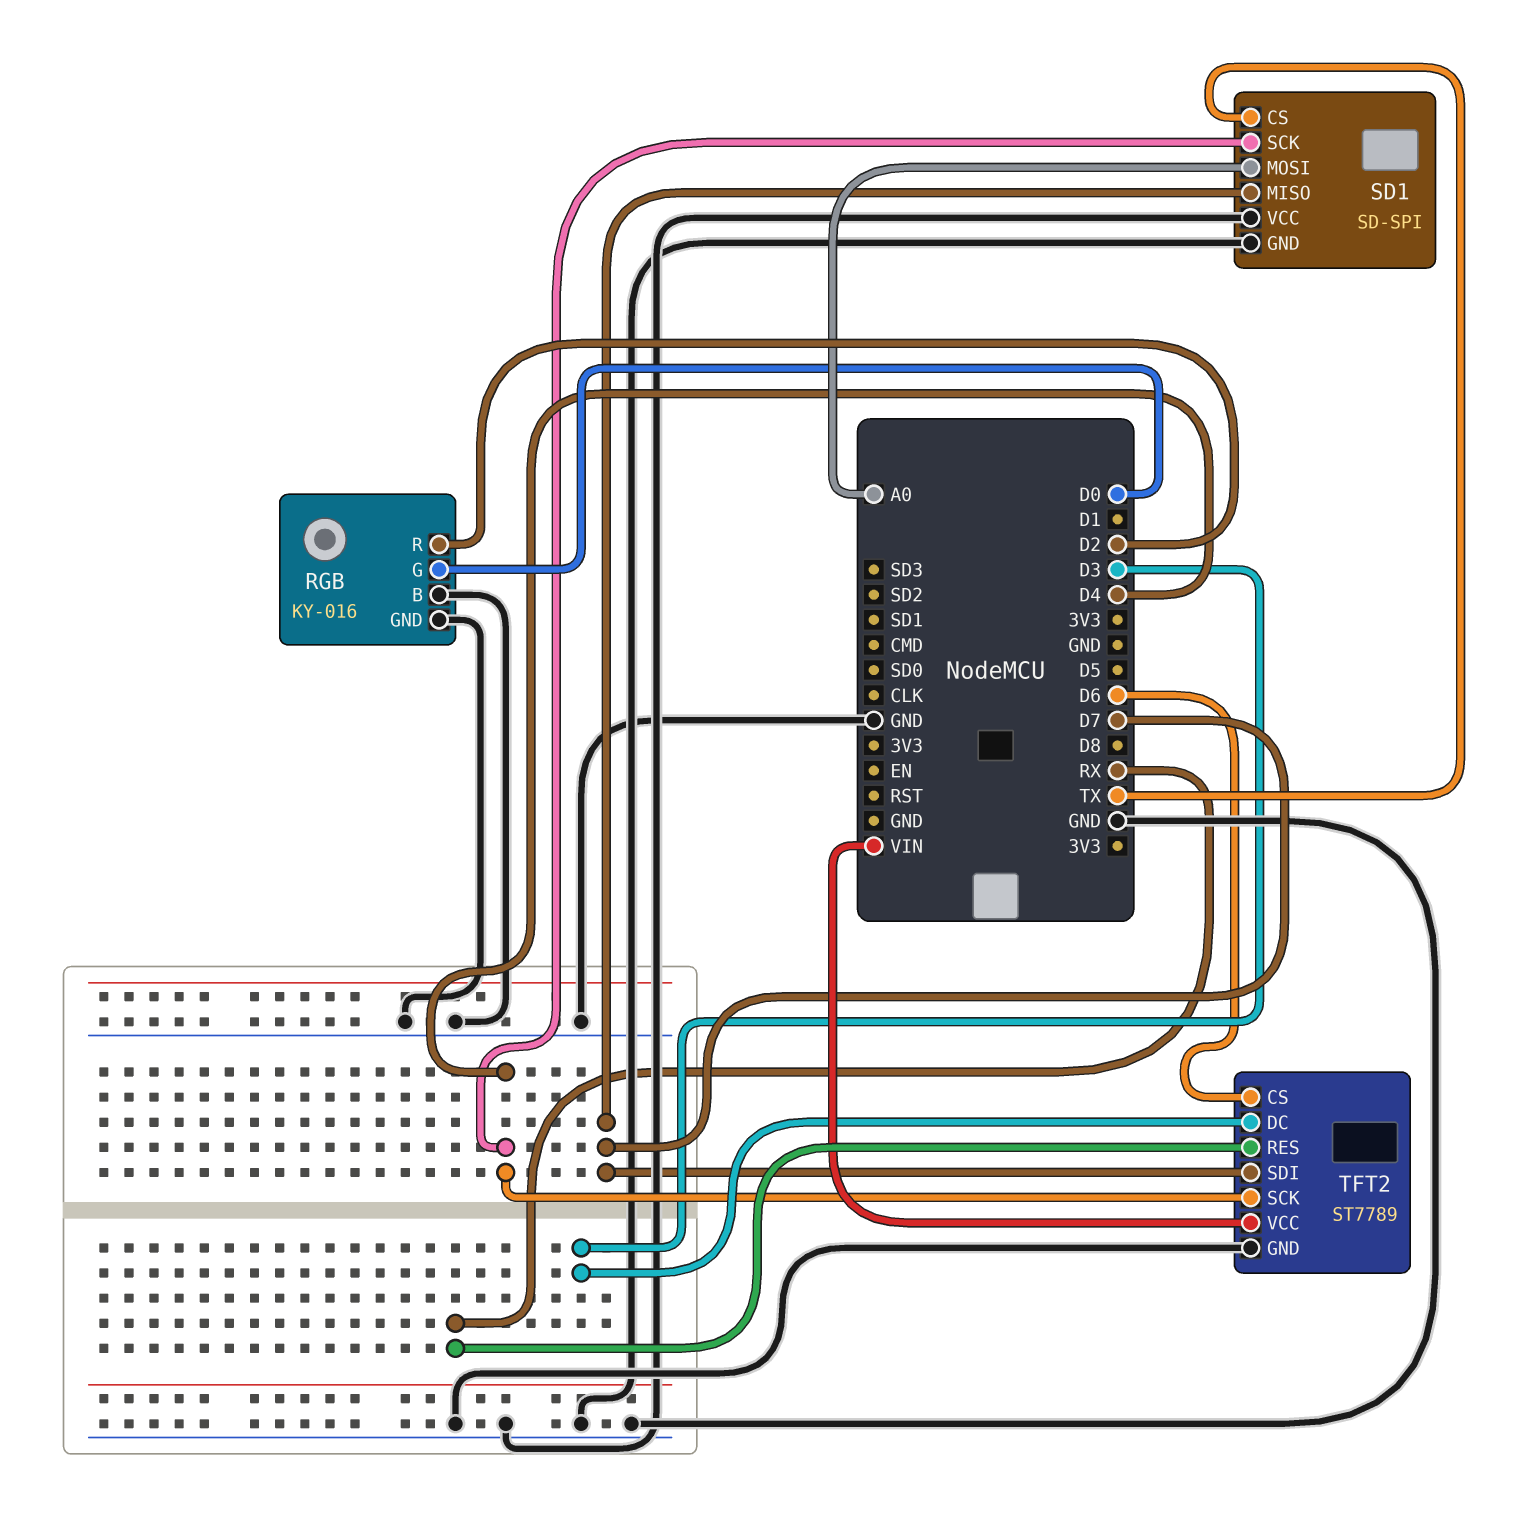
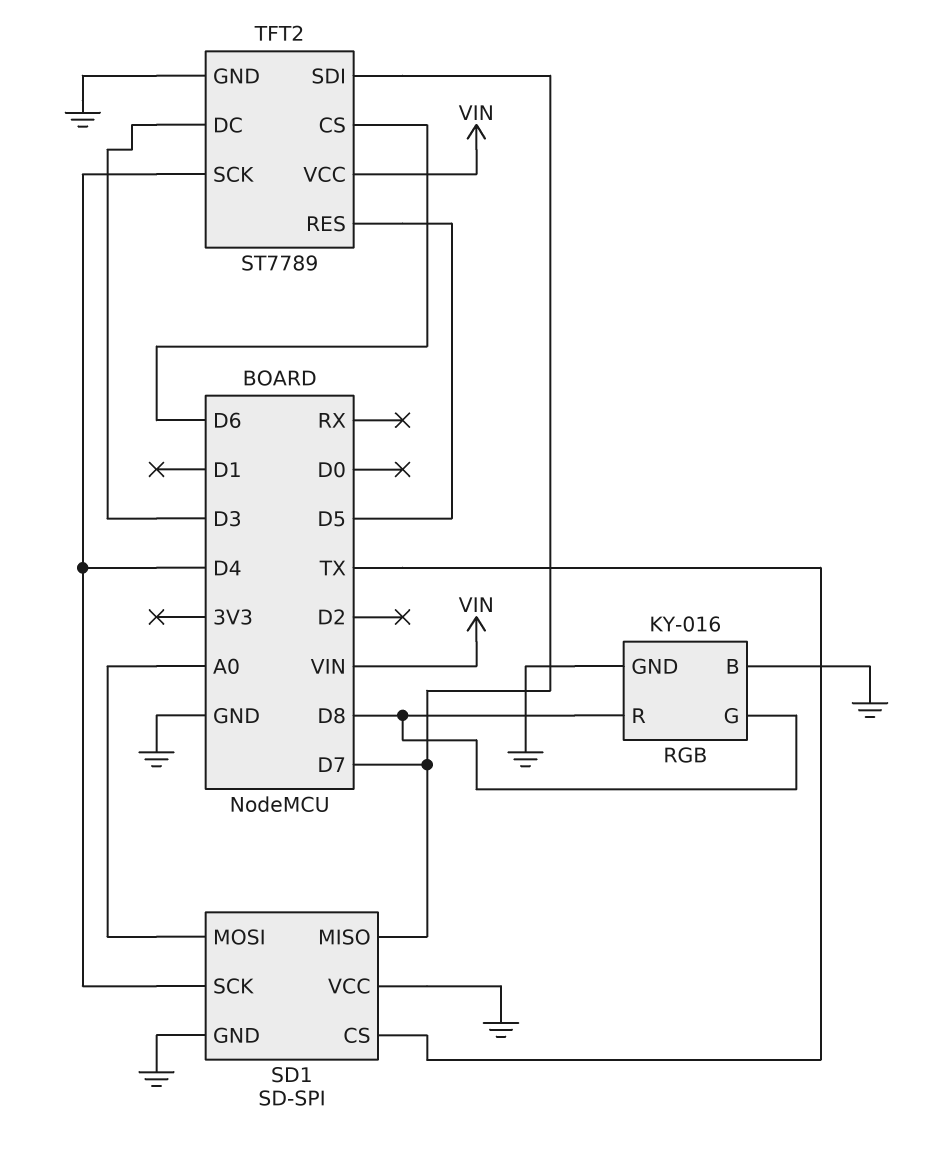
RGB pin G: D0 -> D8
RGB pin R: D2 -> D8
TFT2 pin RES: RX -> D5

